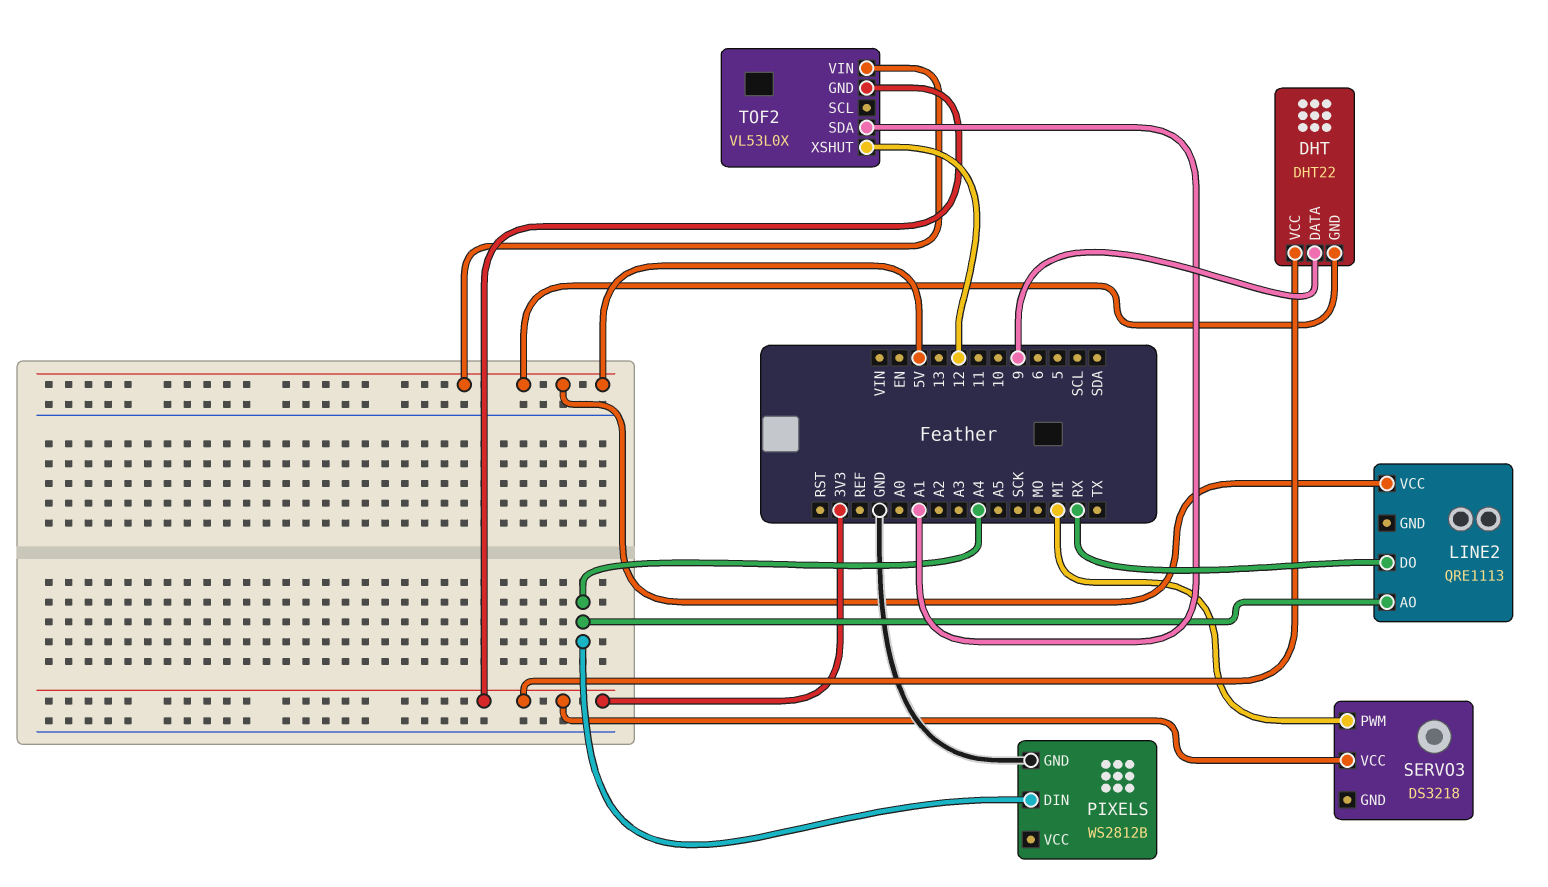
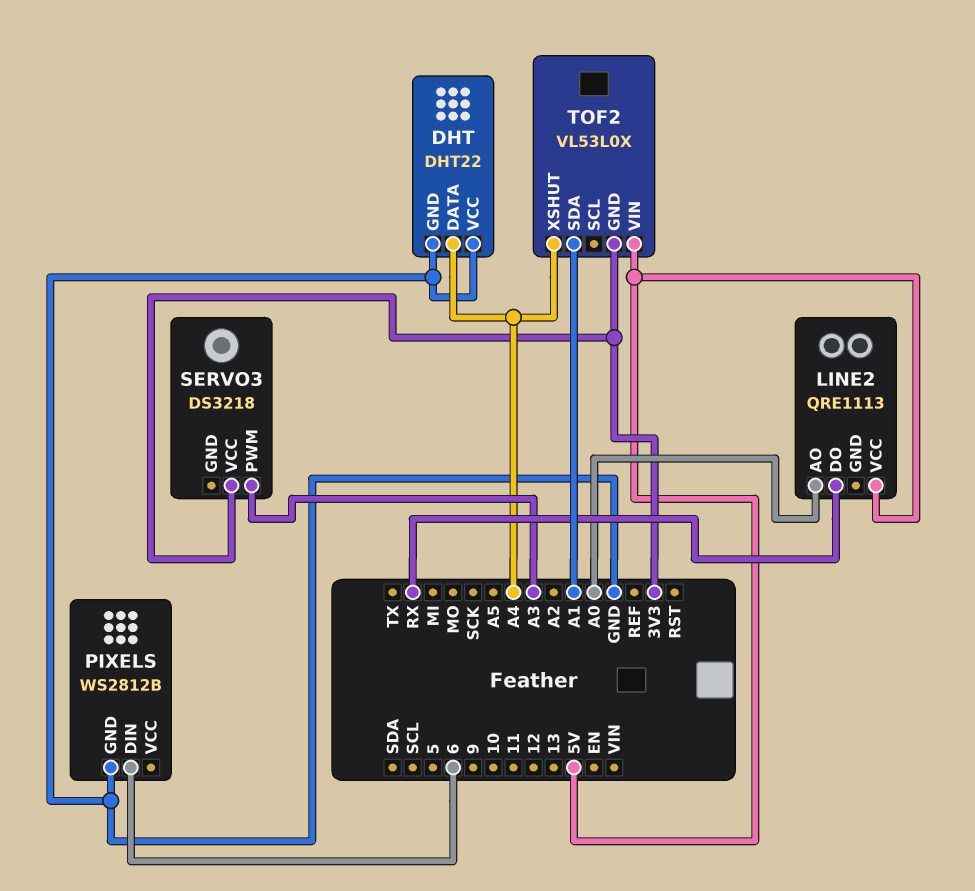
DHT pin DATA: 9 -> A4
DHT pin GND: 5V -> GND
DHT pin VCC: 3V3 -> GND
LINE2 pin AO: A4 -> A0
PIXELS pin DIN: A4 -> 6
SERVO3 pin PWM: MI -> A3
TOF2 pin XSHUT: 12 -> A4

